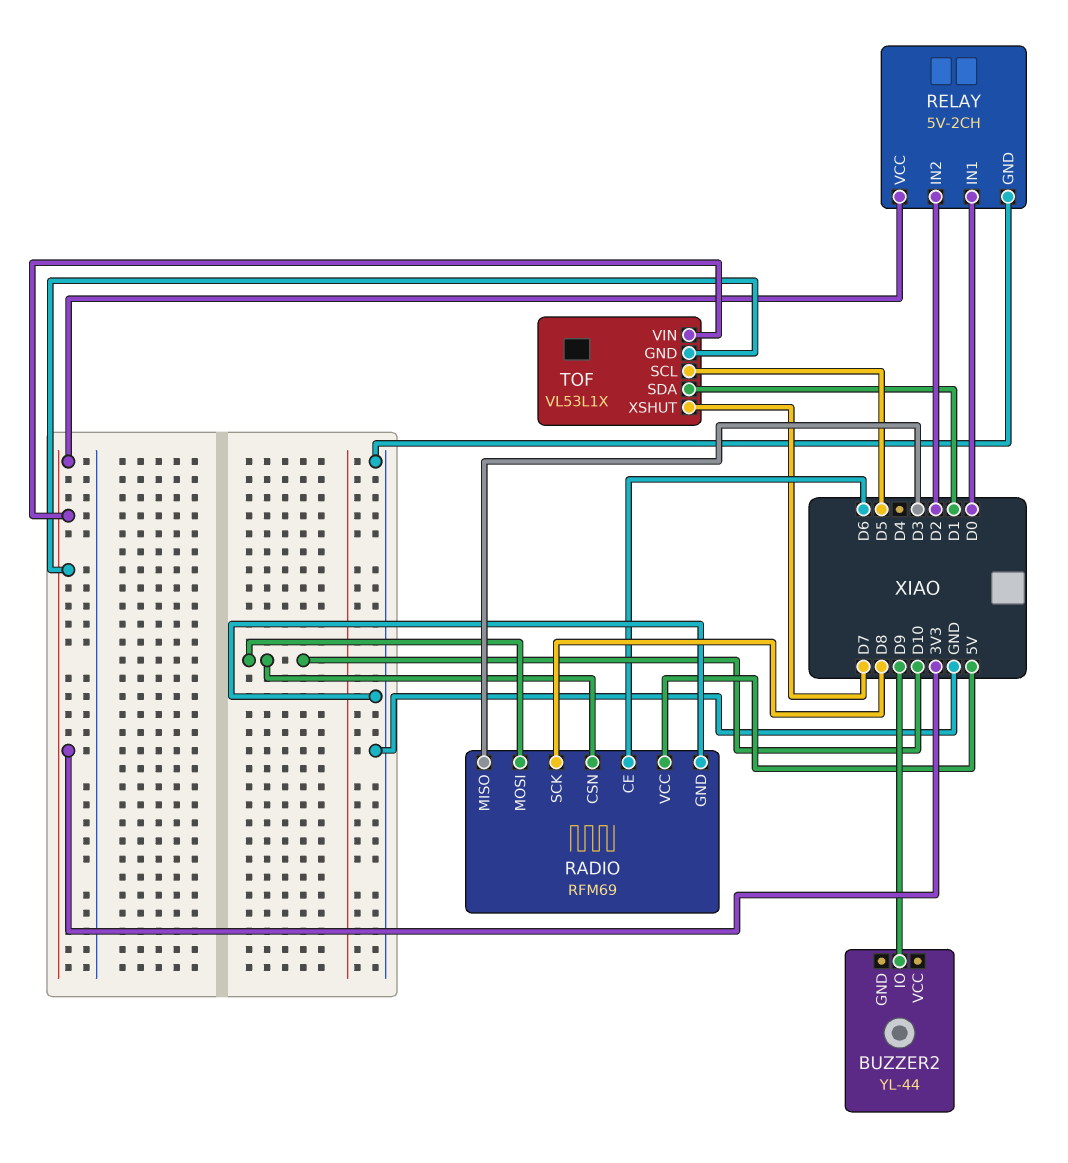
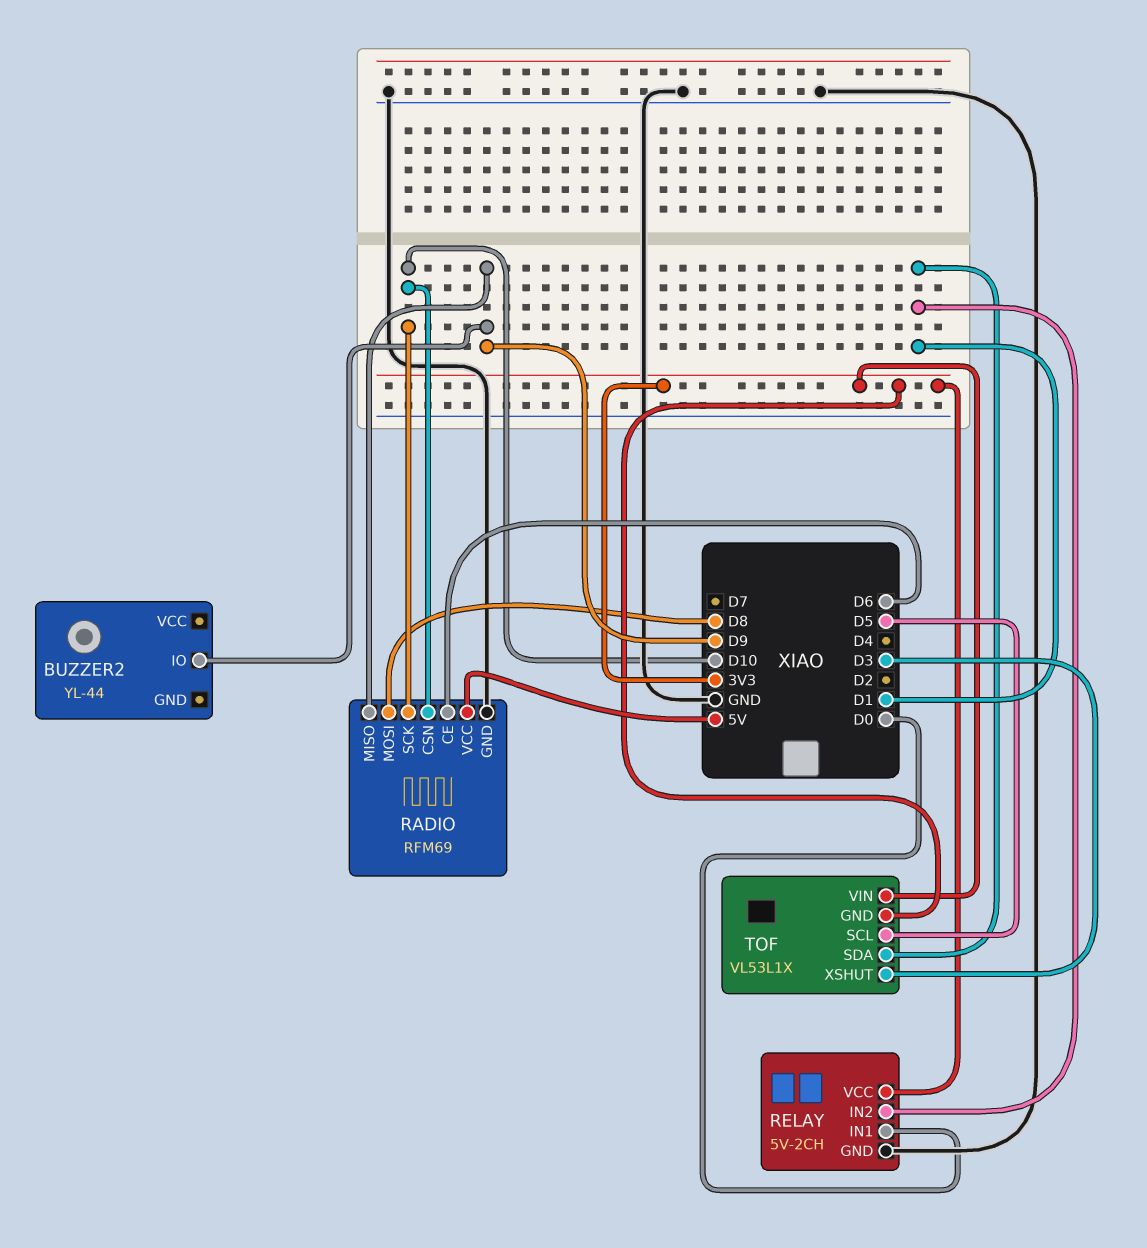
RADIO pin MISO: D3 -> D9
RADIO pin MOSI: D10 -> D8
RADIO pin SCK: D8 -> D10
RELAY pin IN2: D2 -> D1
TOF pin XSHUT: D7 -> D3

